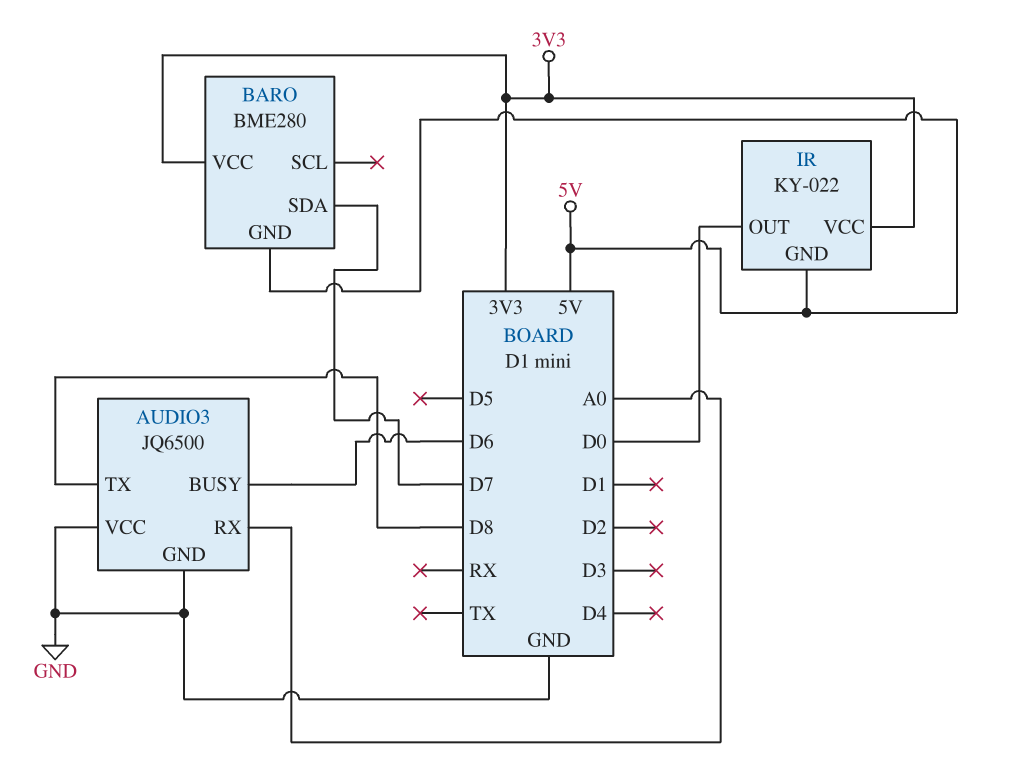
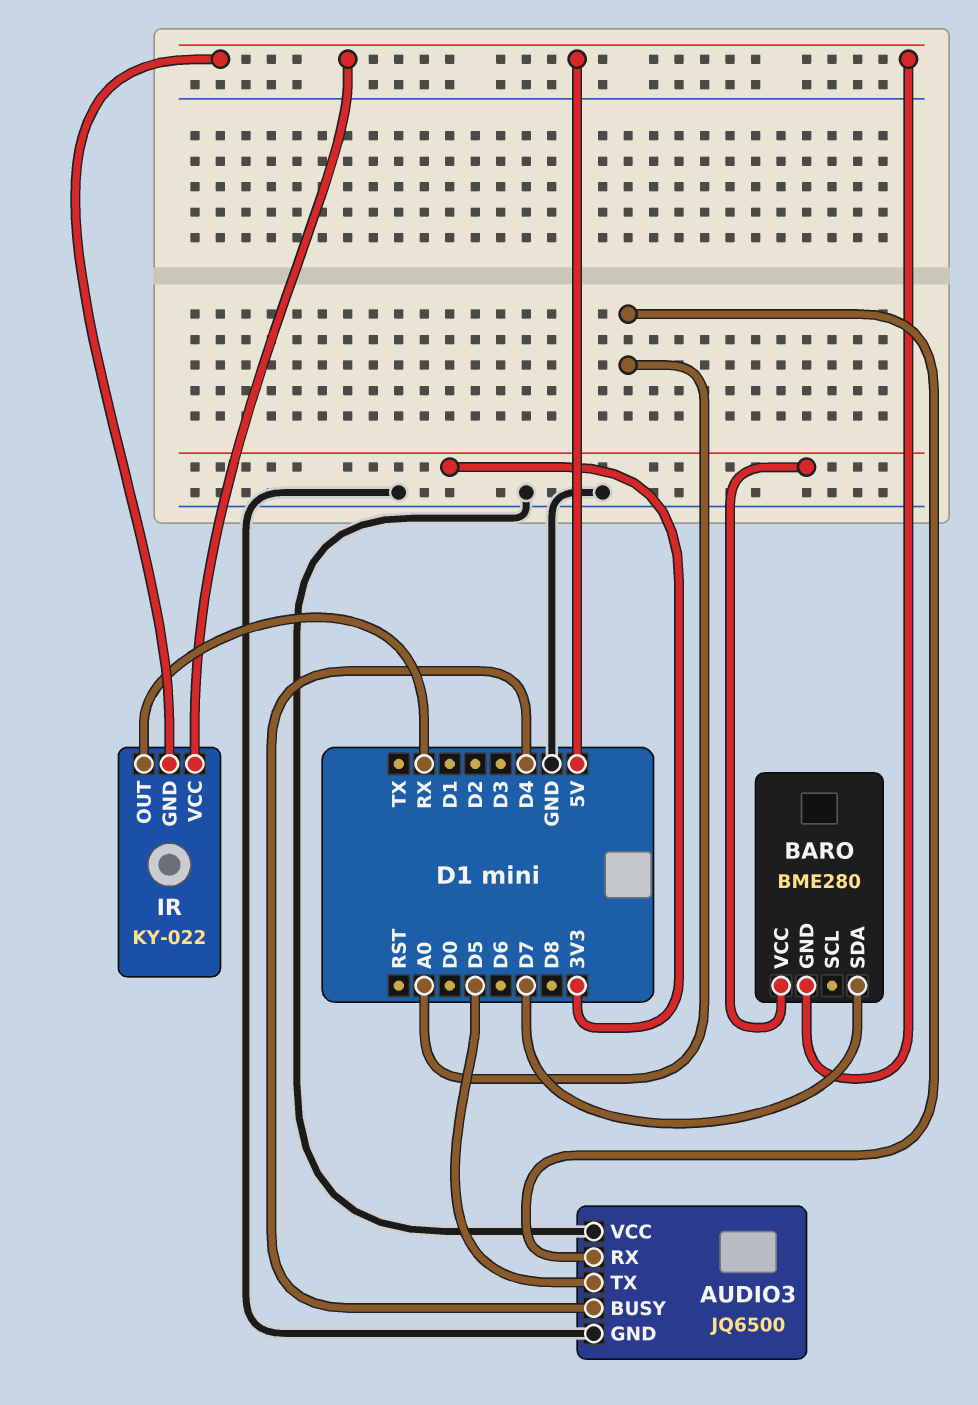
AUDIO3 pin BUSY: D6 -> D4
AUDIO3 pin TX: D8 -> D5
IR pin OUT: D0 -> RX
IR pin VCC: 3V3 -> 5V

